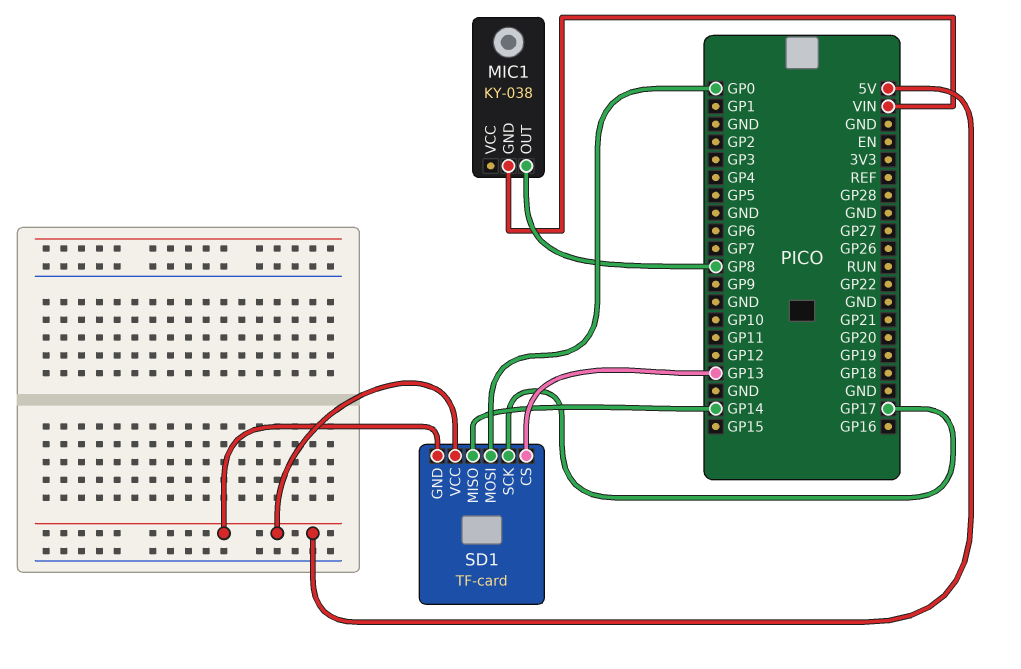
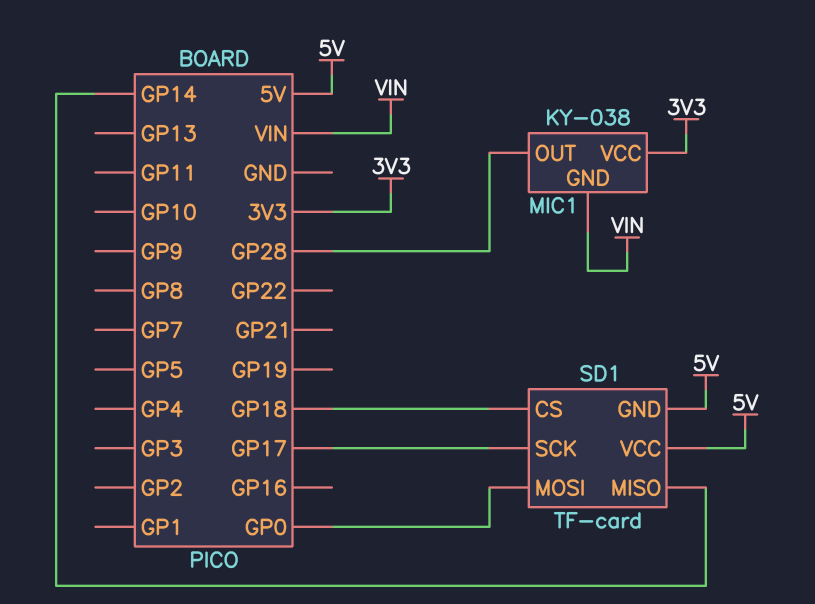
MIC1 pin OUT: GP8 -> GP28
MIC1 pin VCC: none -> 3V3
SD1 pin CS: GP13 -> GP18

